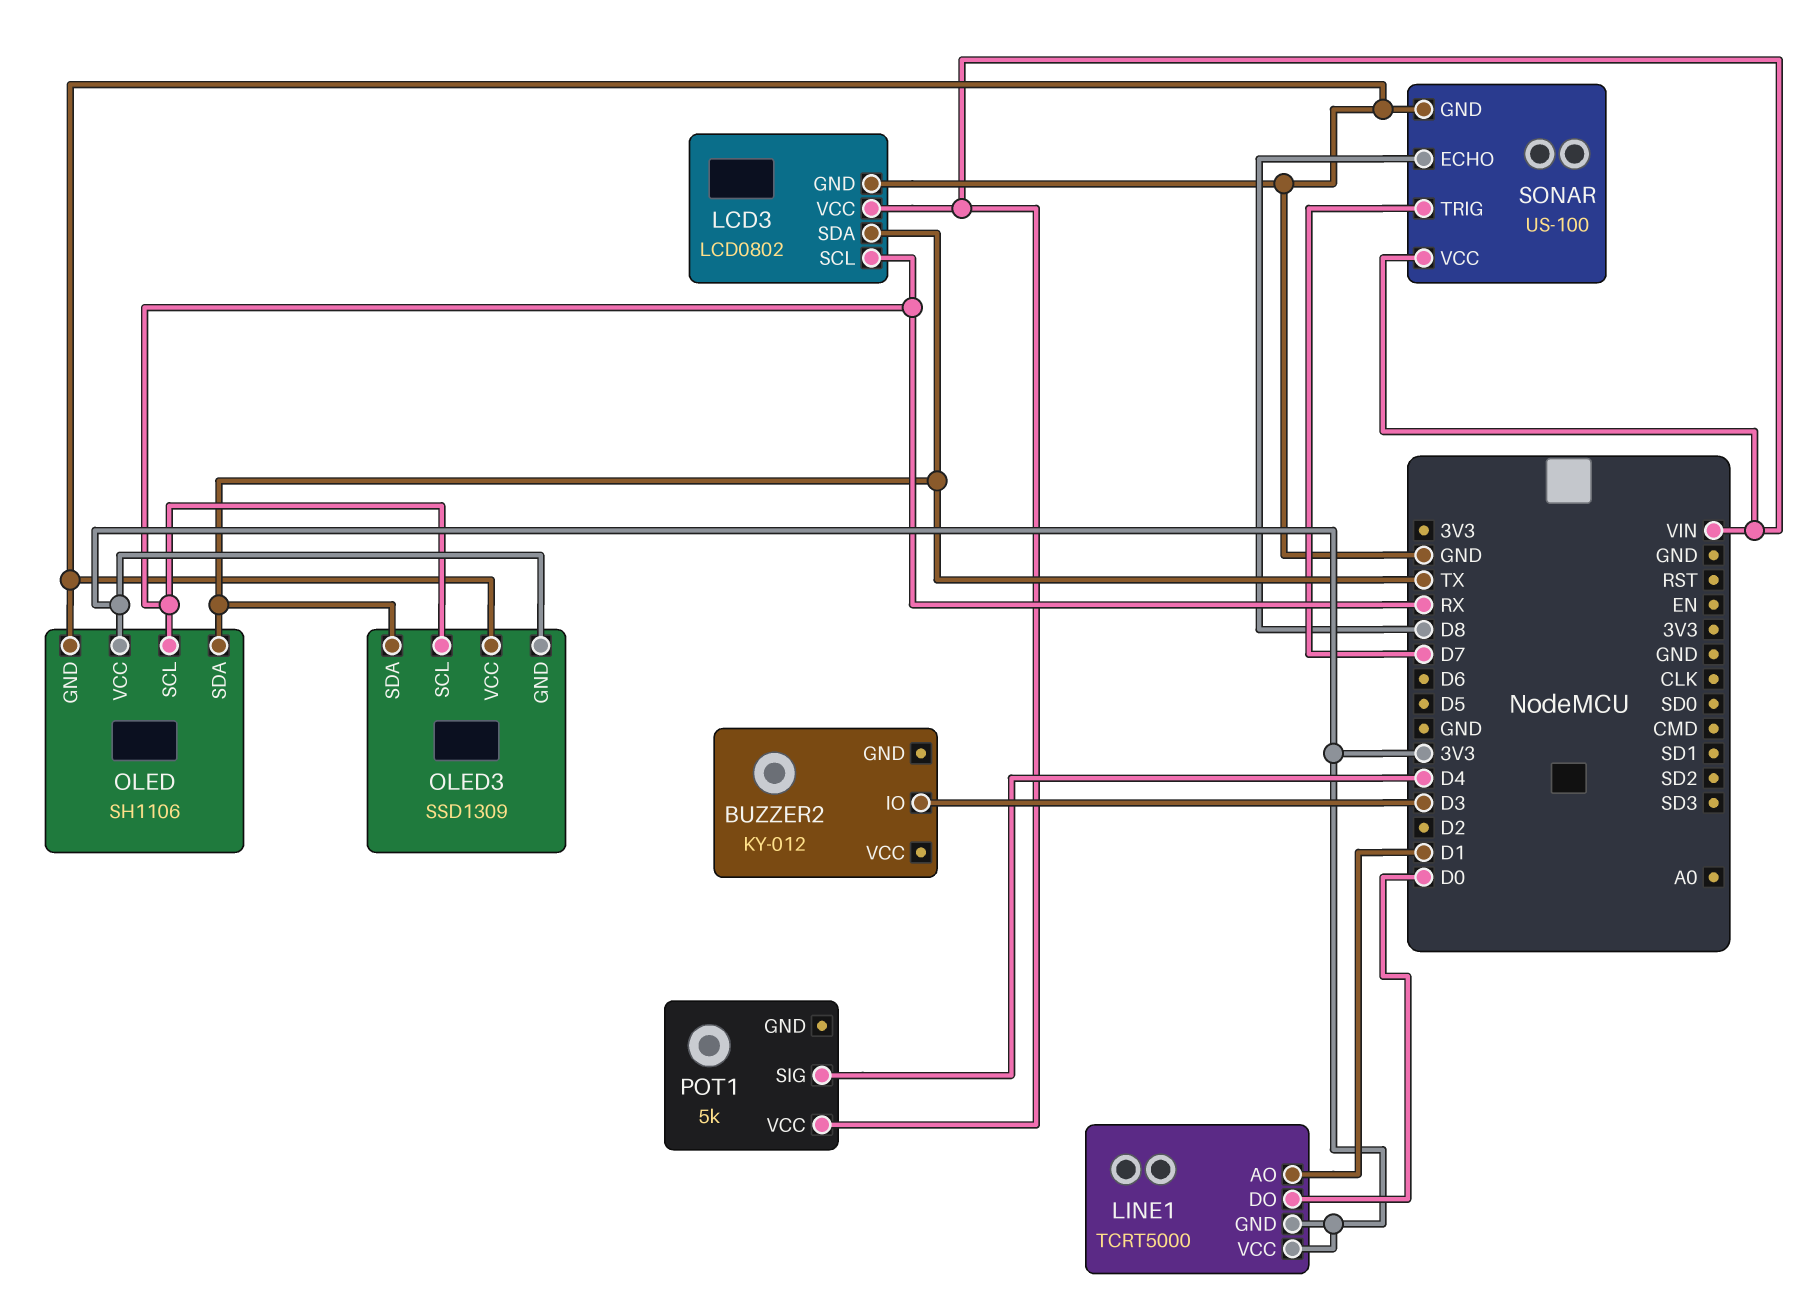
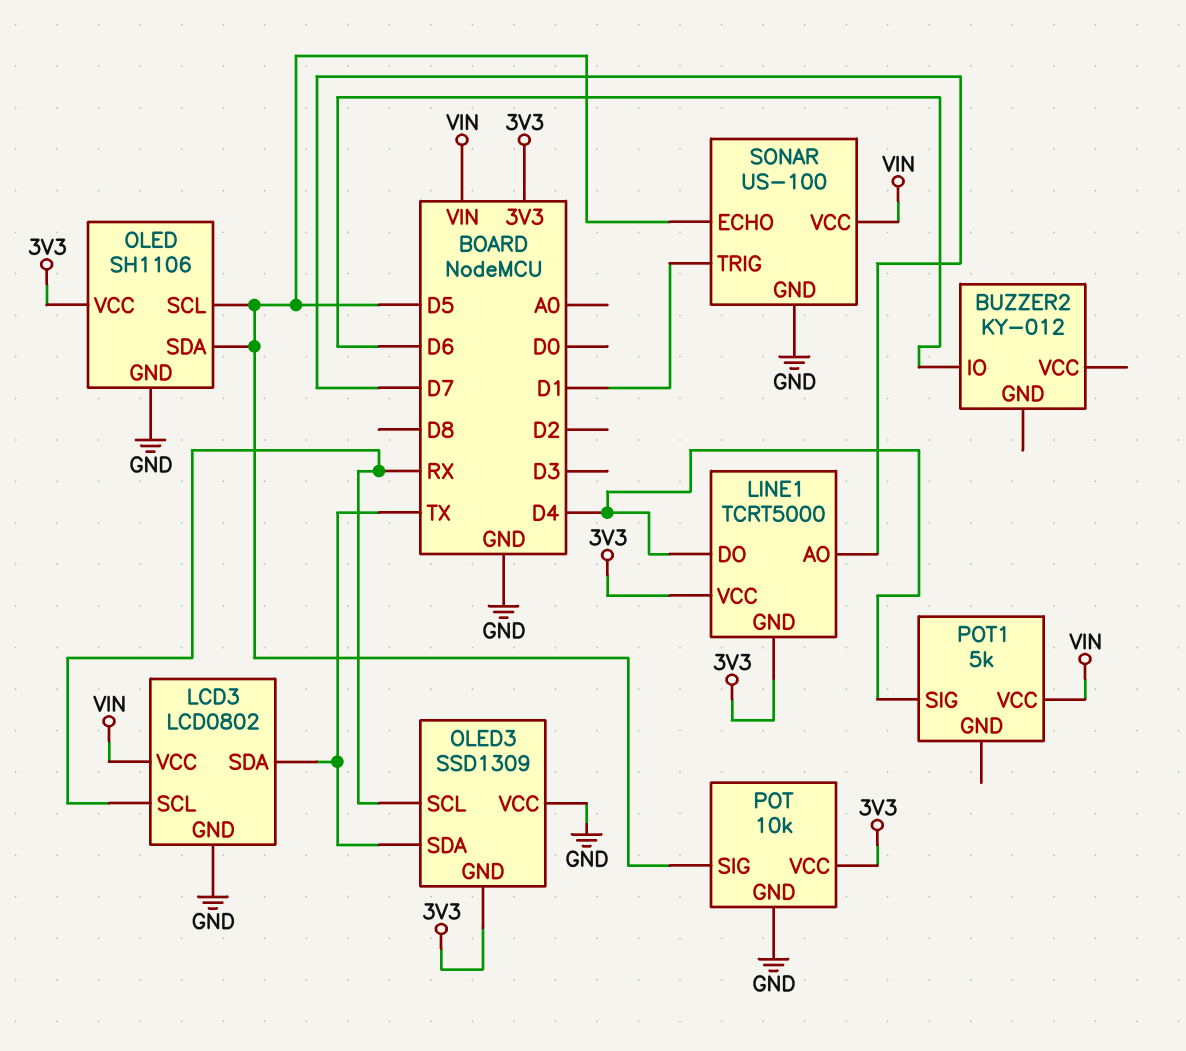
BUZZER2 pin IO: D3 -> D6
LINE1 pin AO: D1 -> D7
LINE1 pin DO: D0 -> D4
OLED pin SCL: RX -> D5
OLED pin SDA: TX -> D5
POT: none -> 10k
POT pin GND: none -> GND
POT pin SIG: none -> D5
POT pin VCC: none -> 3V3
SONAR pin ECHO: D8 -> D5
SONAR pin TRIG: D7 -> D1

